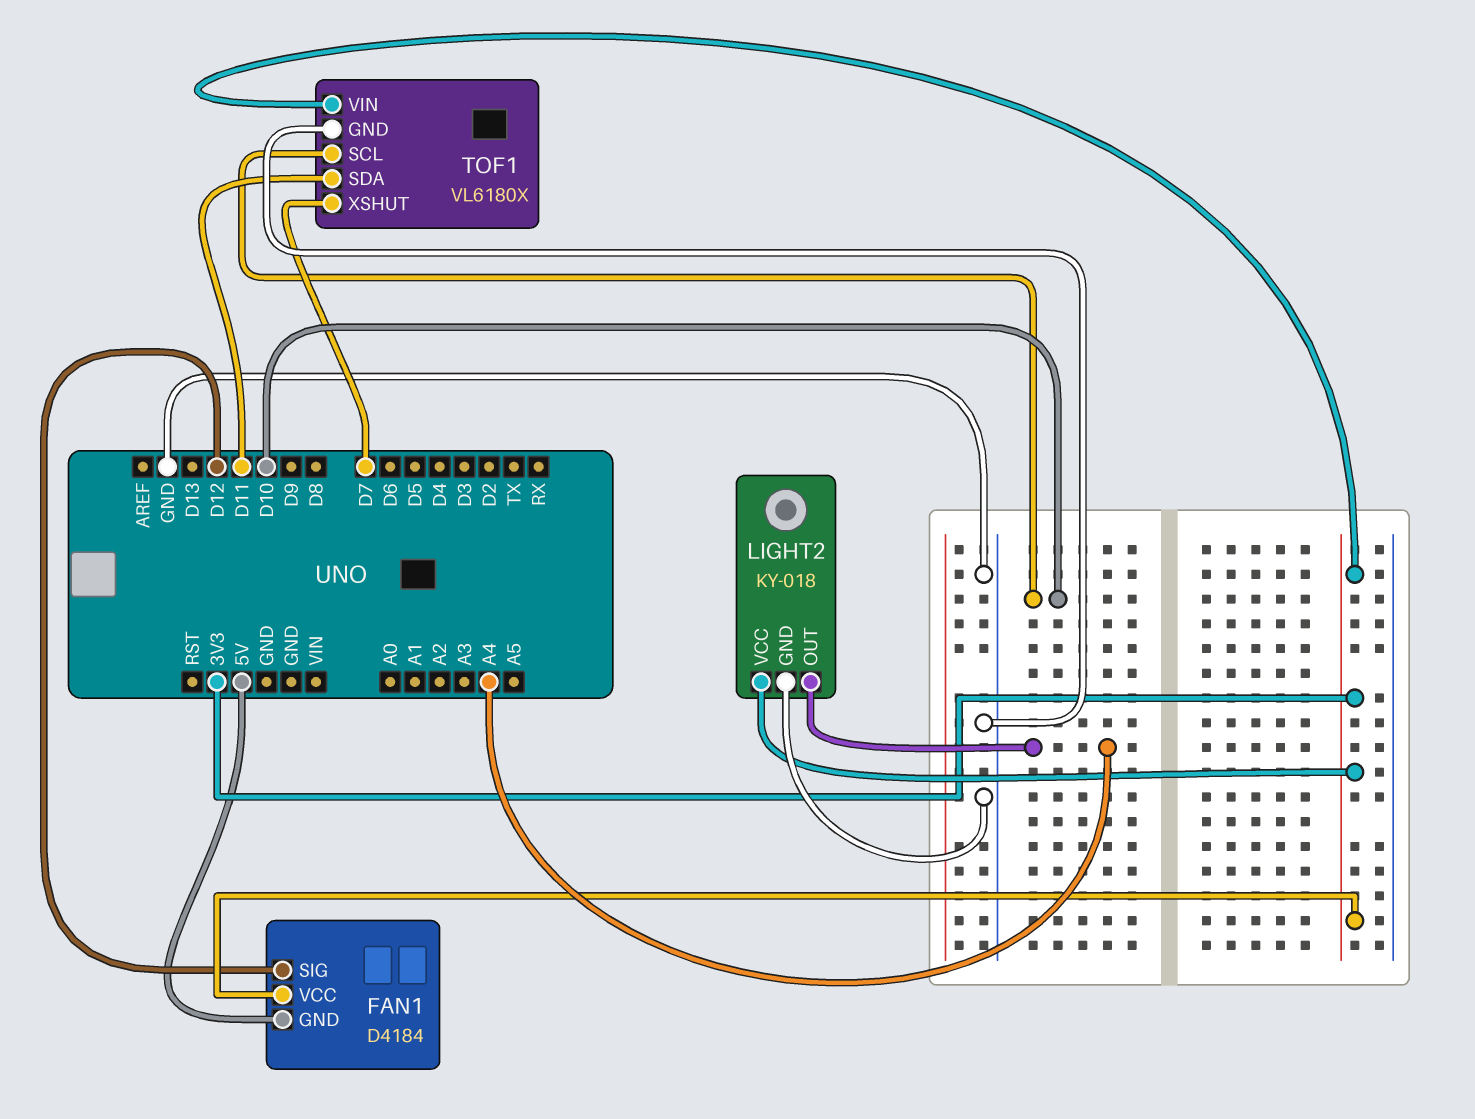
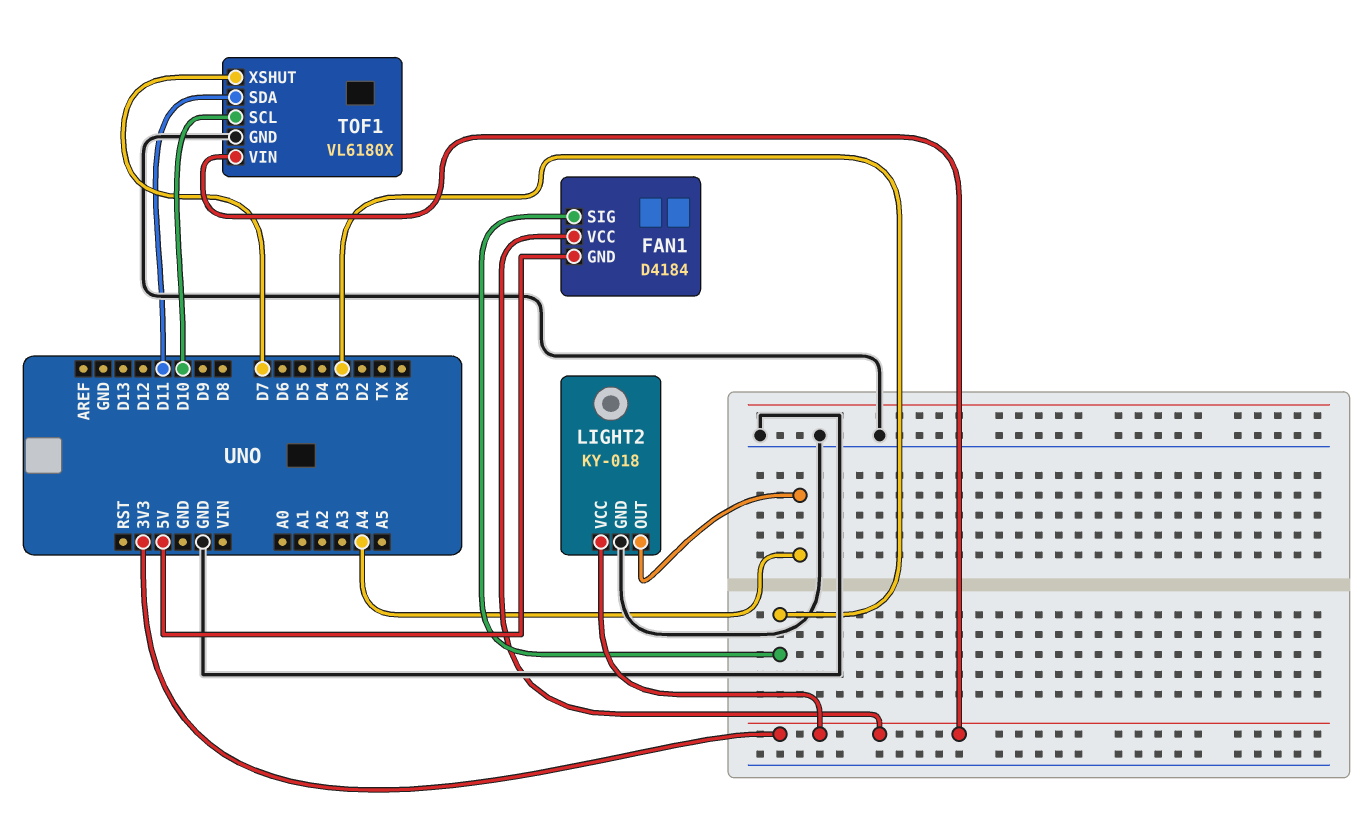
FAN1 pin SIG: D12 -> D3

